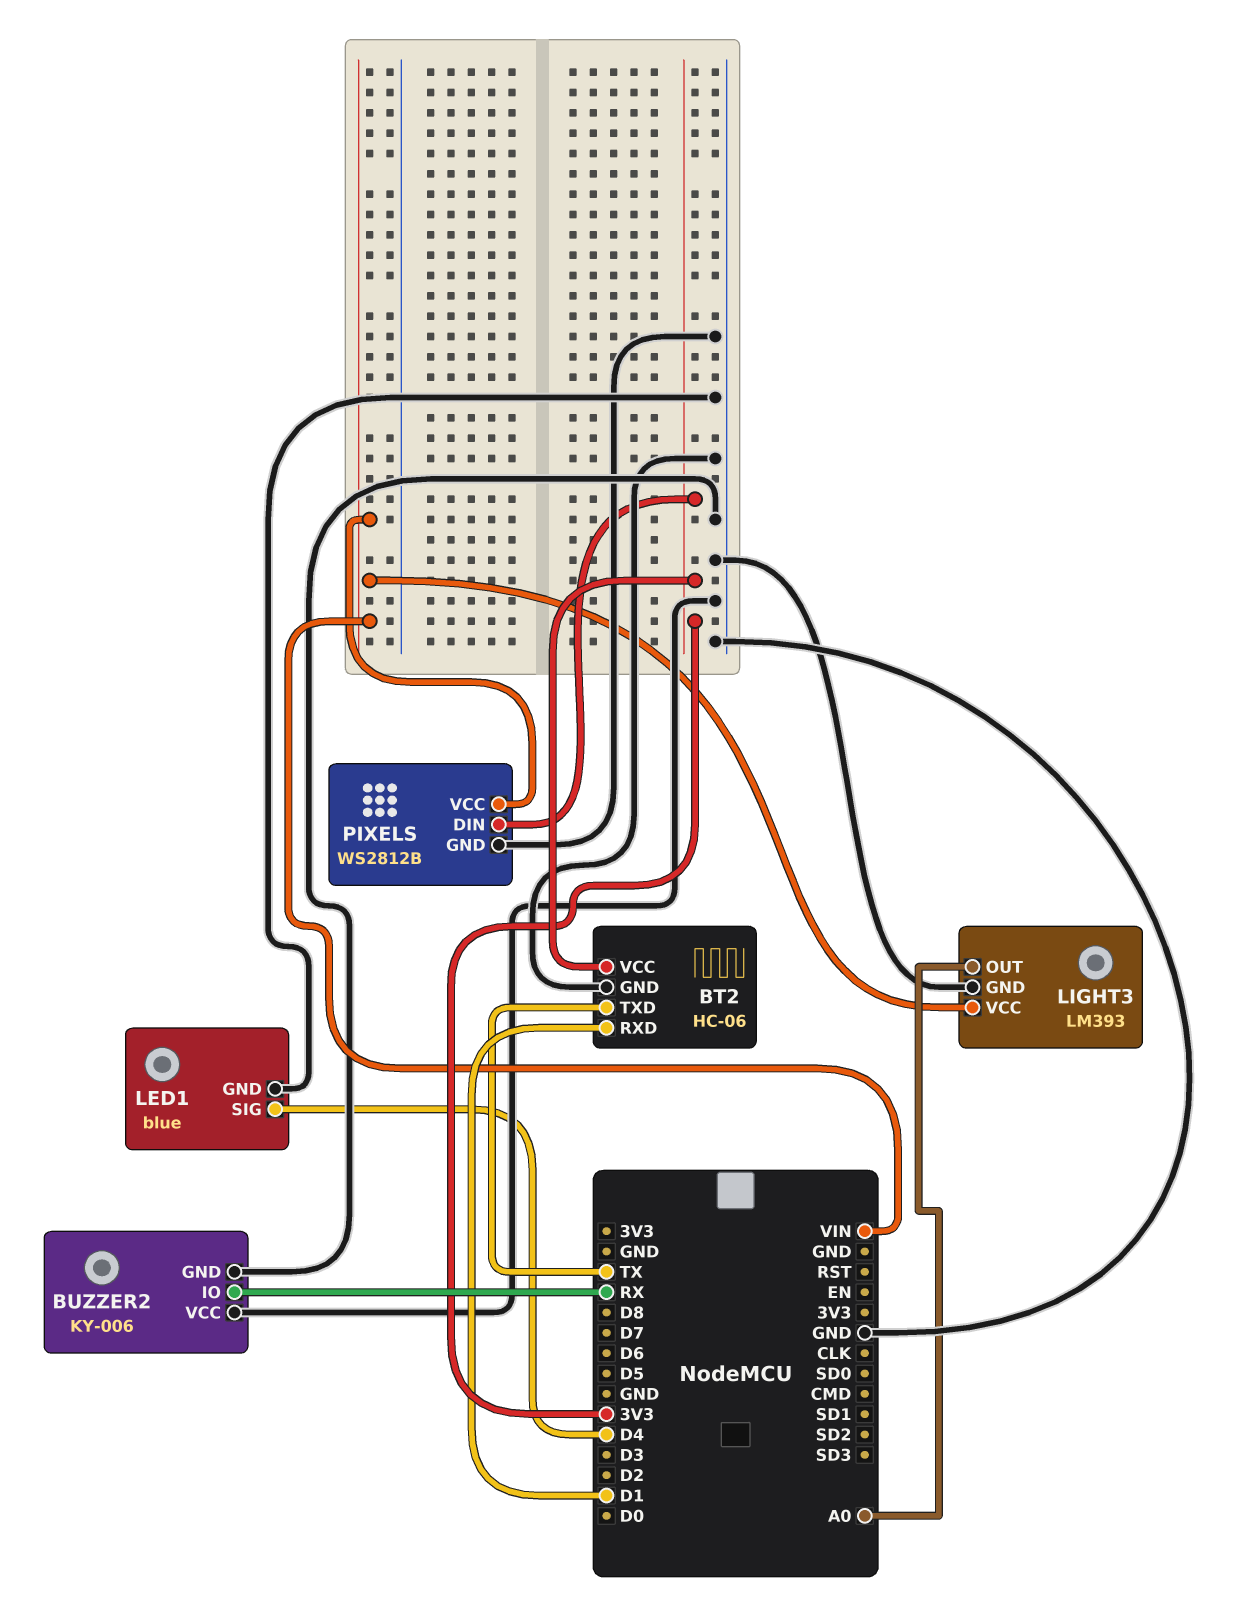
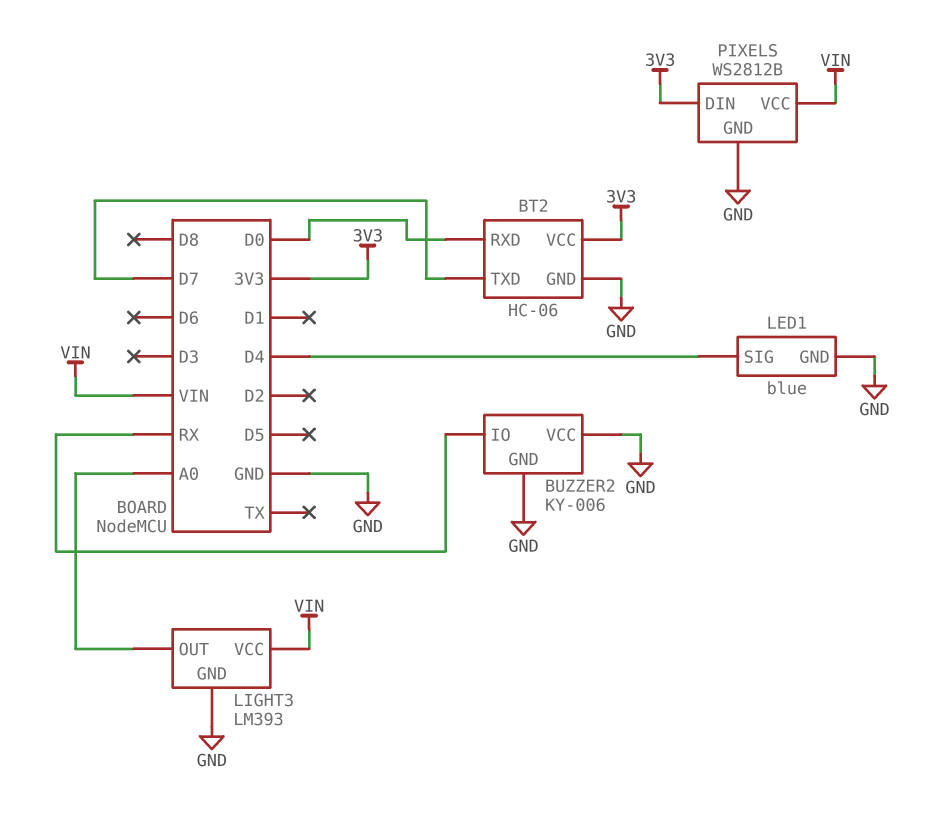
BT2 pin RXD: D1 -> D0
BT2 pin TXD: TX -> D7

